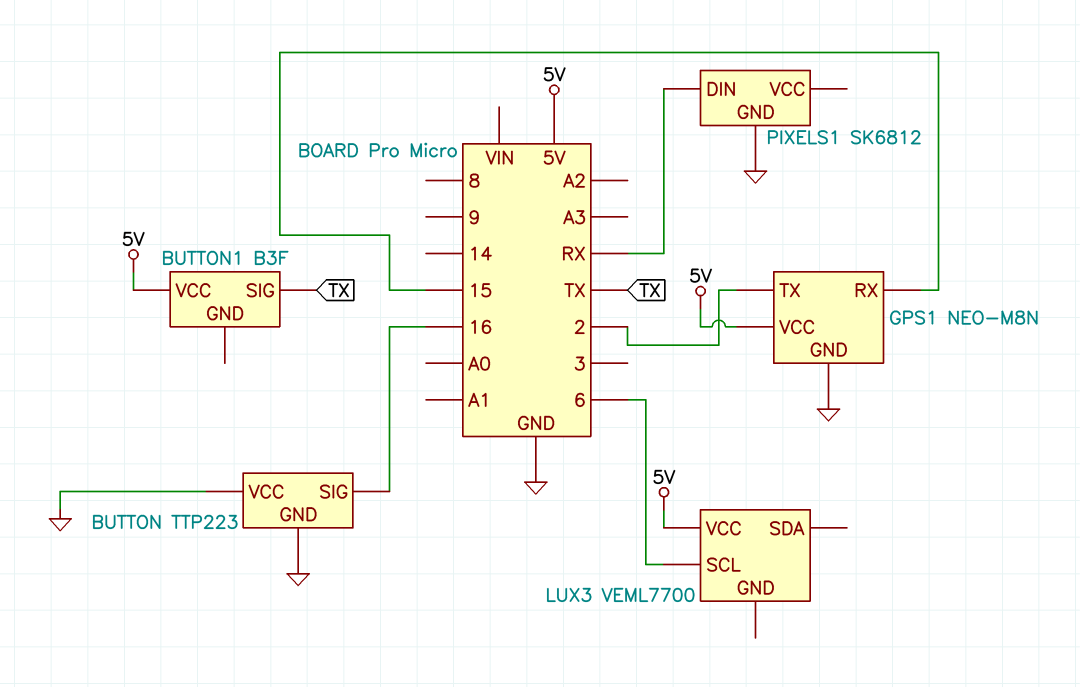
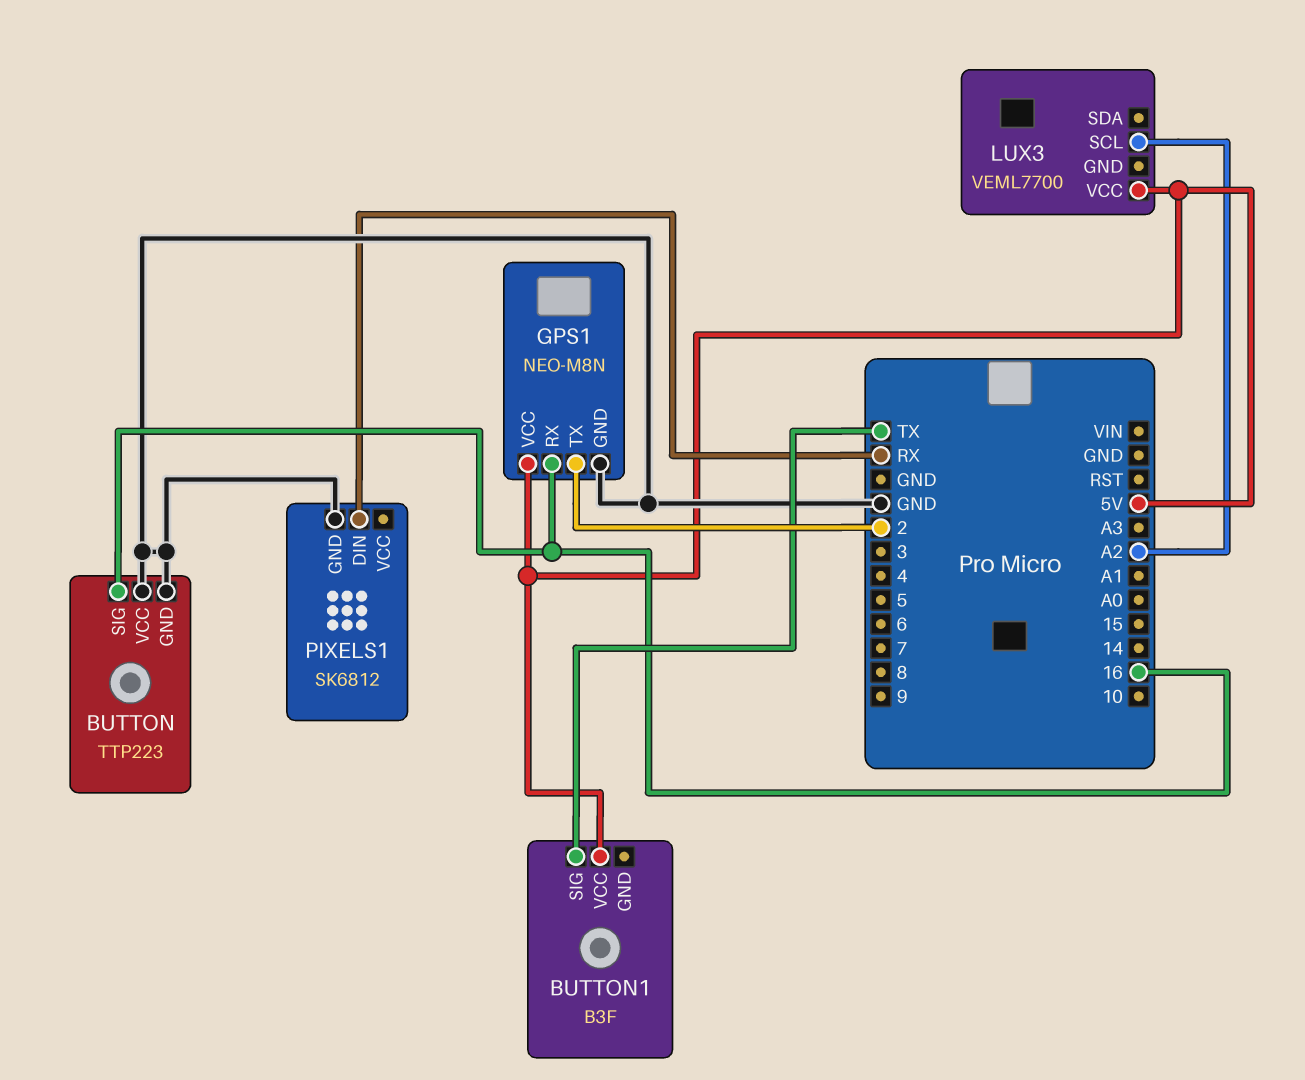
GPS1 pin RX: 15 -> 16
LUX3 pin SCL: 6 -> A2

